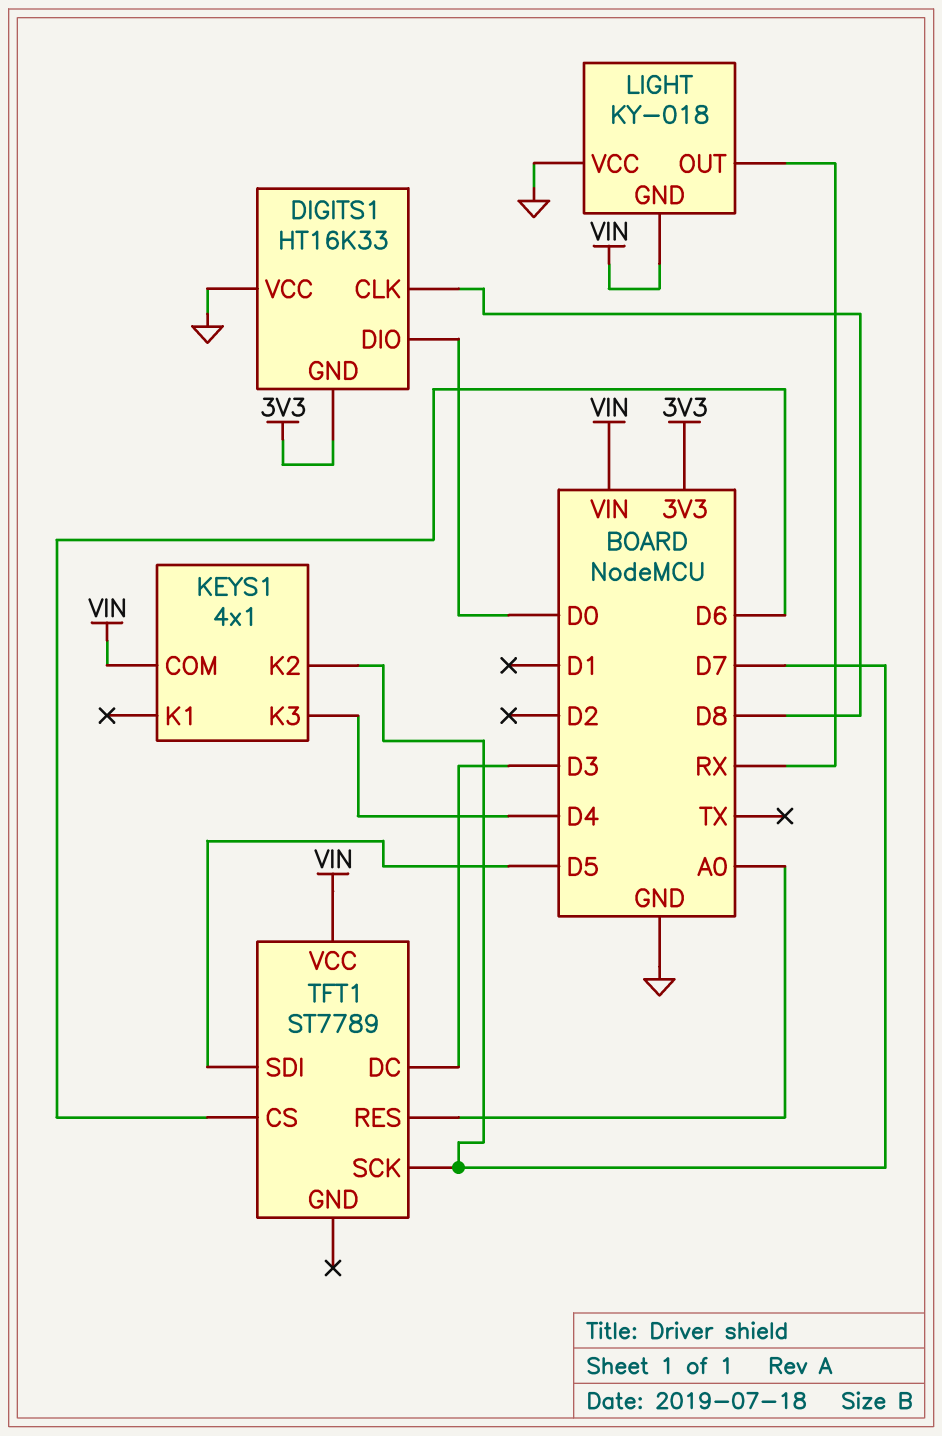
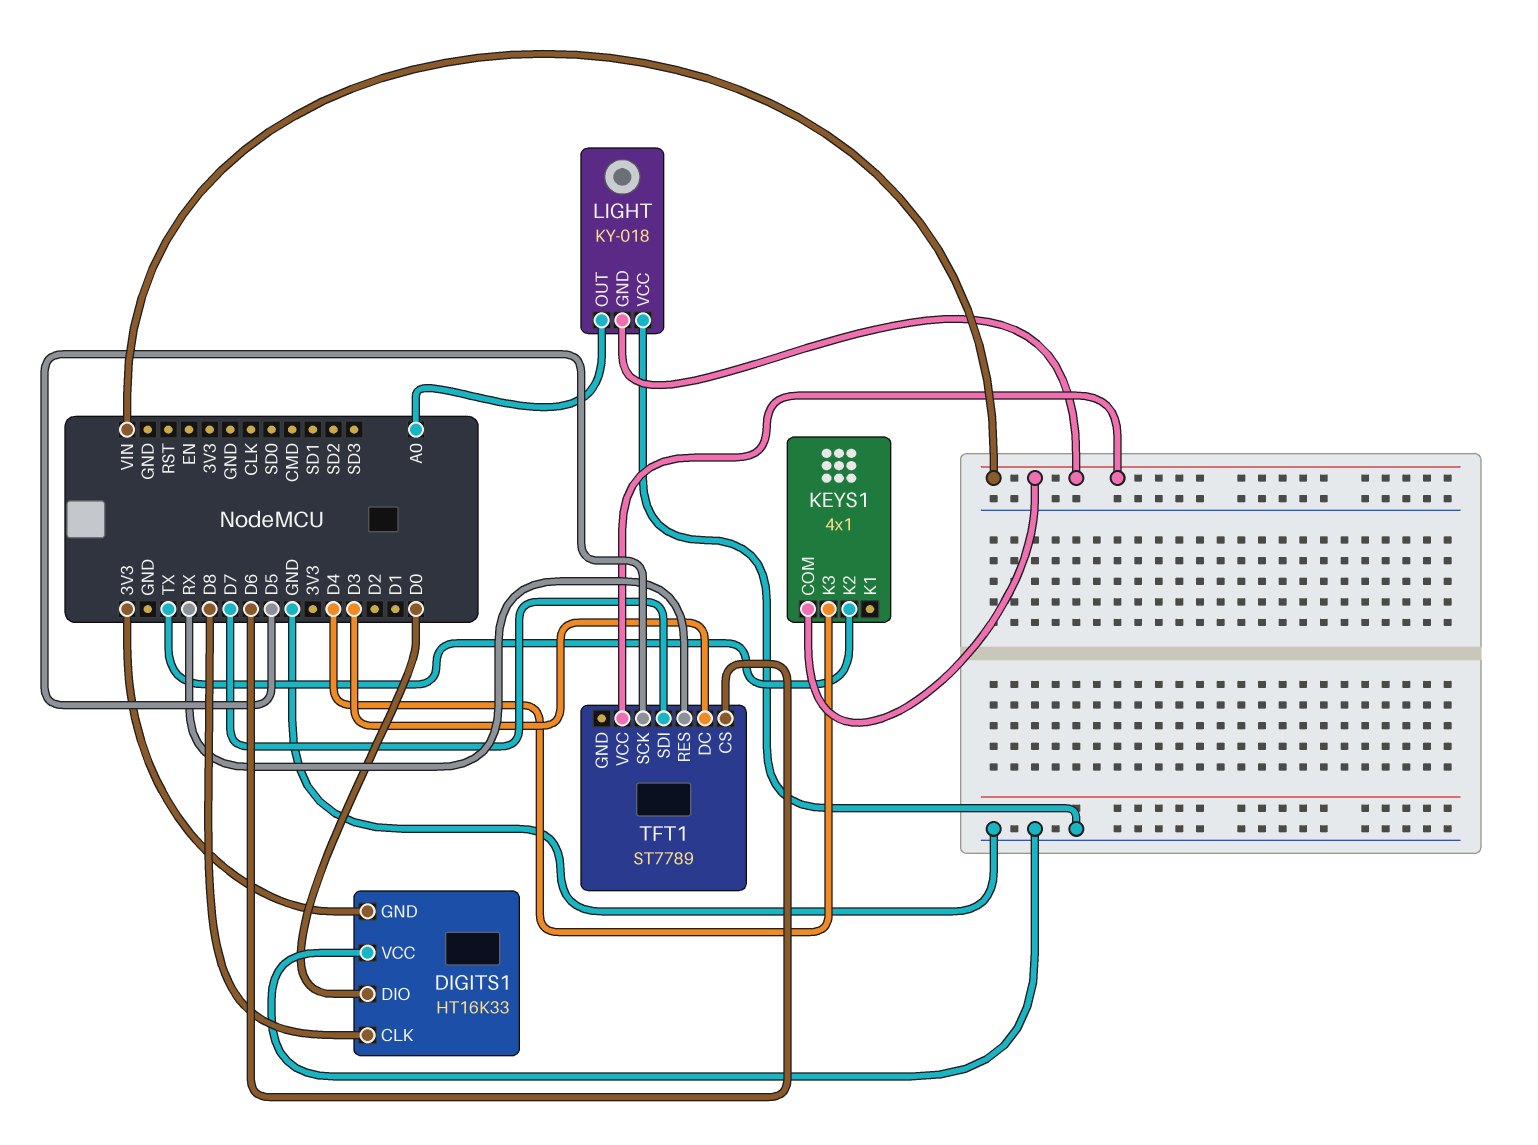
KEYS1 pin K2: D7 -> TX
LIGHT pin OUT: RX -> A0
TFT1 pin RES: A0 -> RX
TFT1 pin SCK: D7 -> D5
TFT1 pin SDI: D5 -> D7

